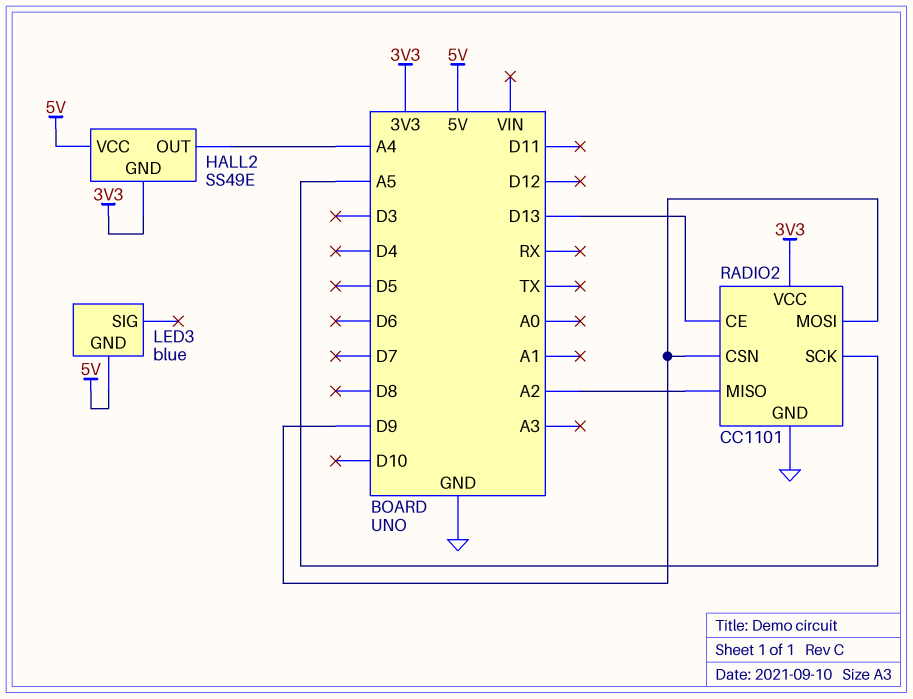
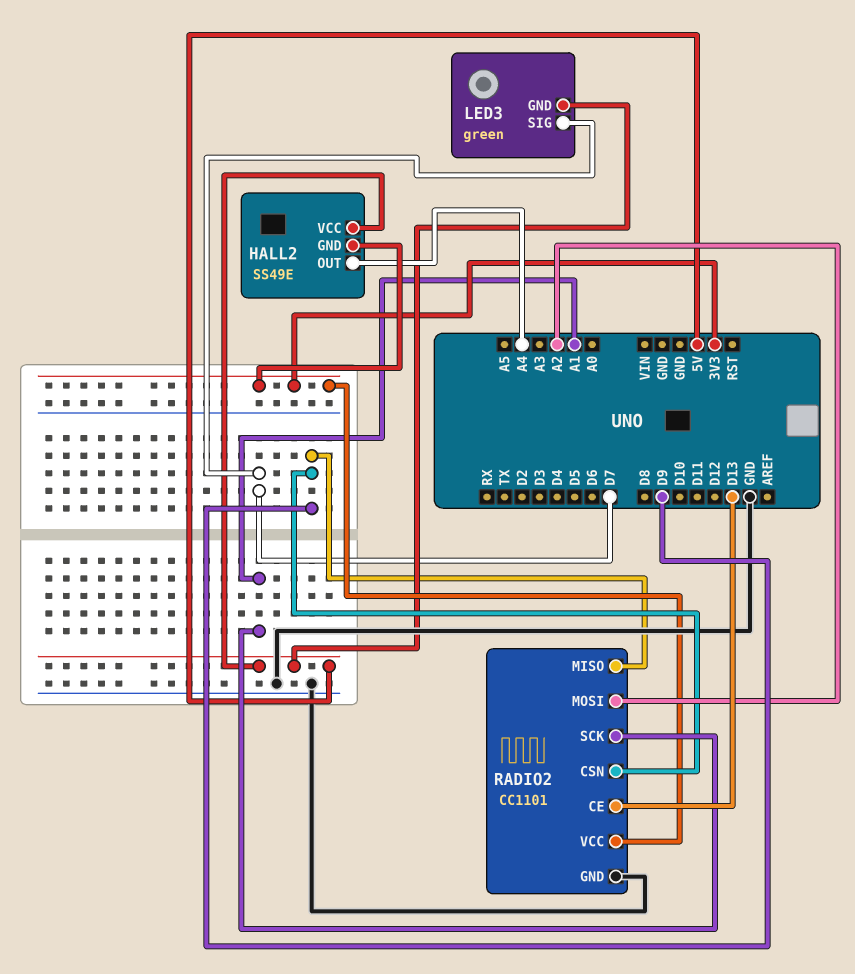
LED3: blue -> green
LED3 pin SIG: none -> D7
RADIO2 pin MISO: A2 -> D9
RADIO2 pin MOSI: D9 -> A2
RADIO2 pin SCK: A5 -> A1

